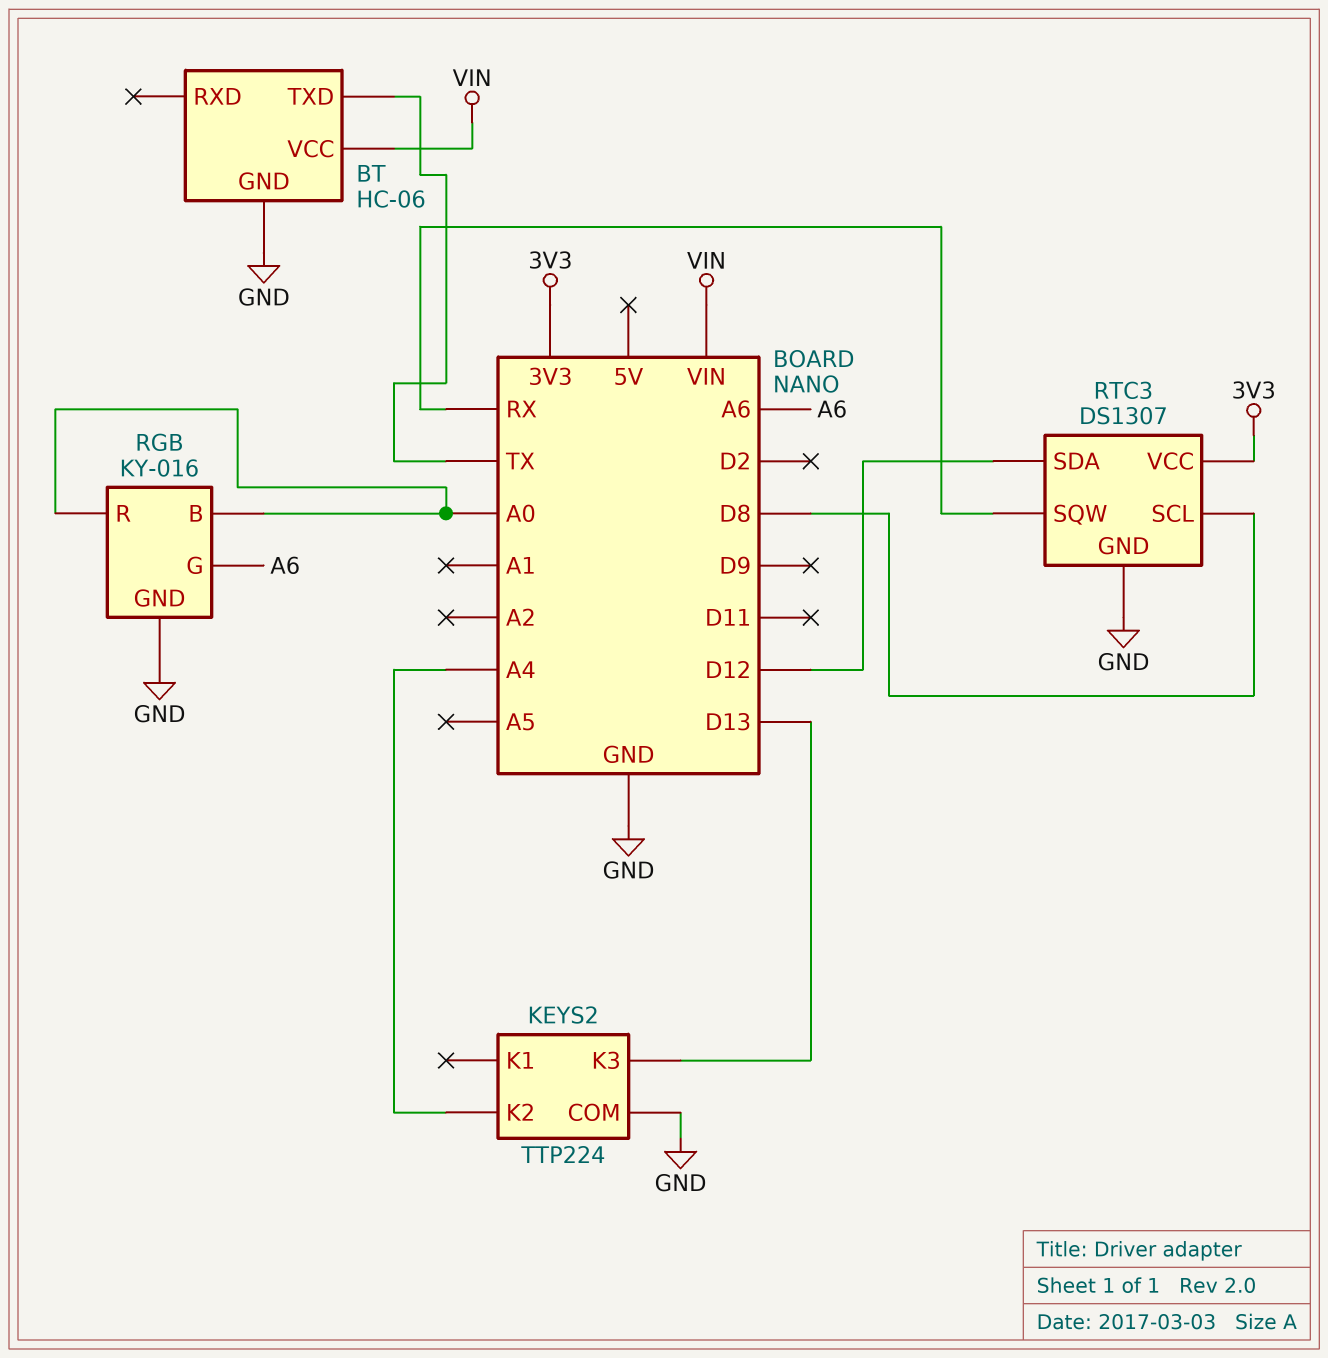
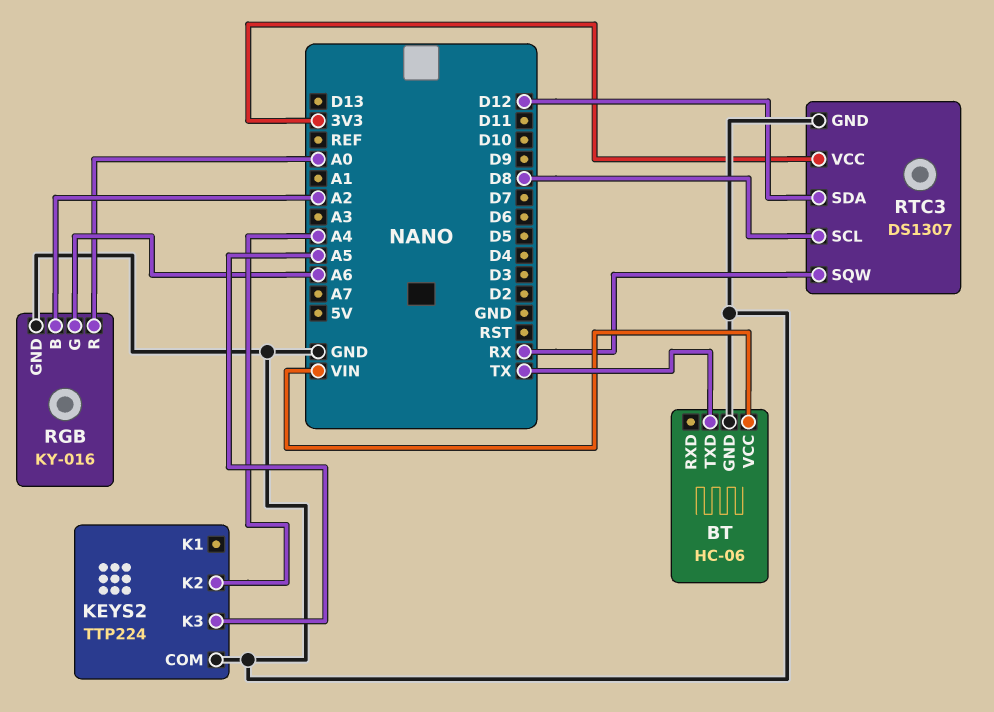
KEYS2 pin K3: D13 -> A5
RGB pin B: A0 -> A2

